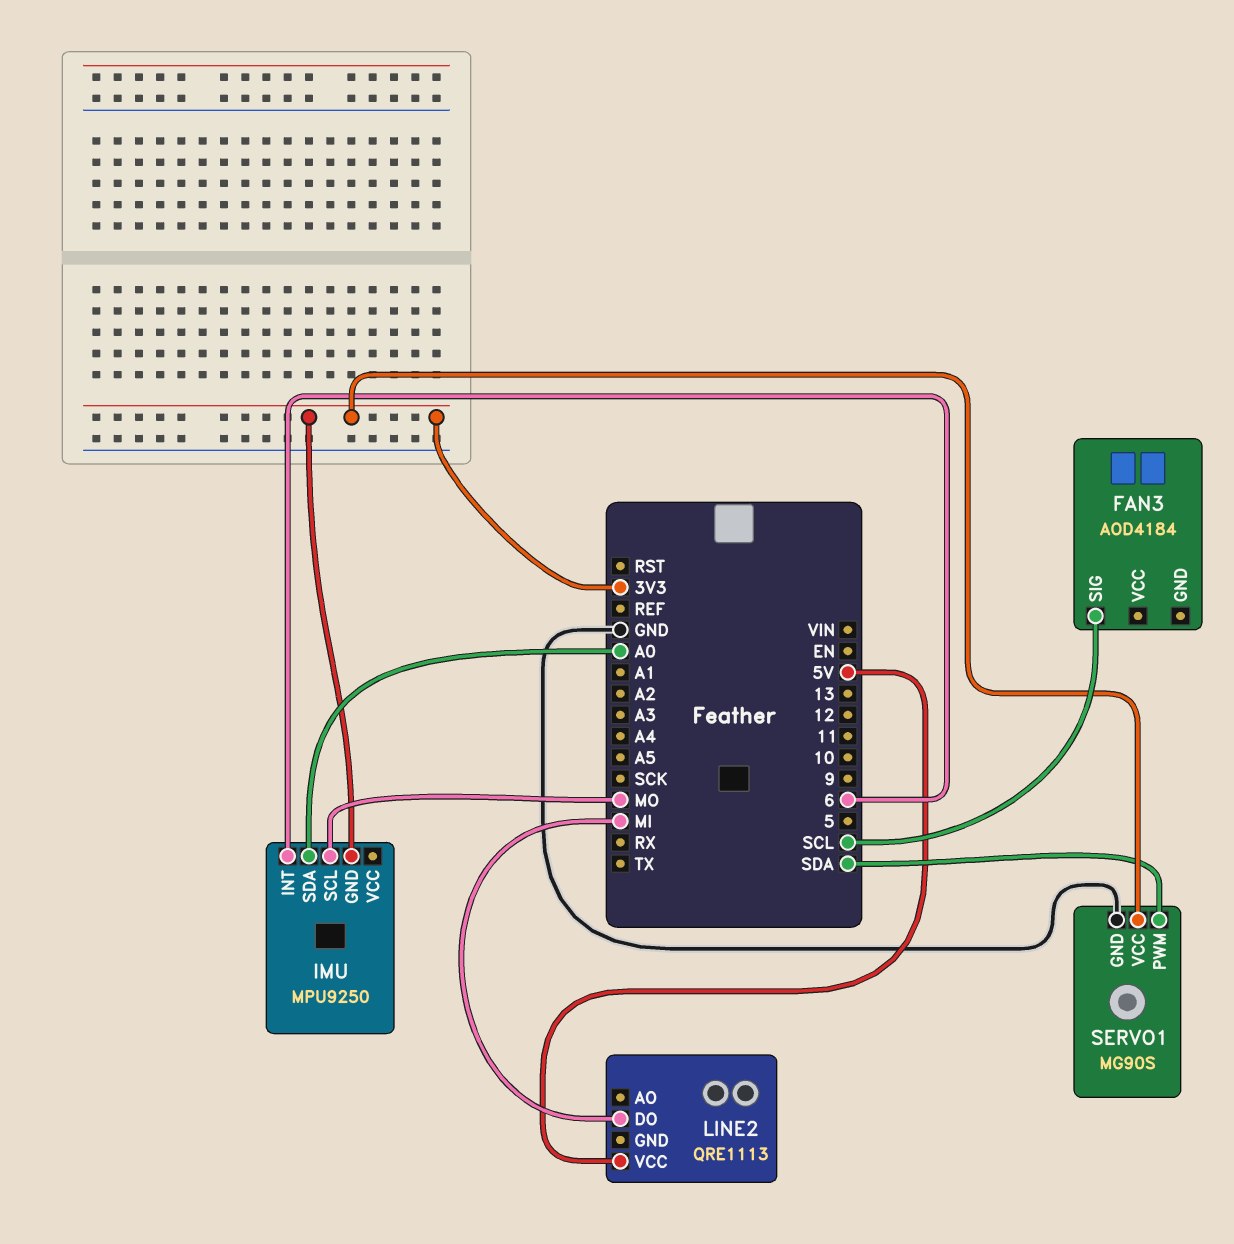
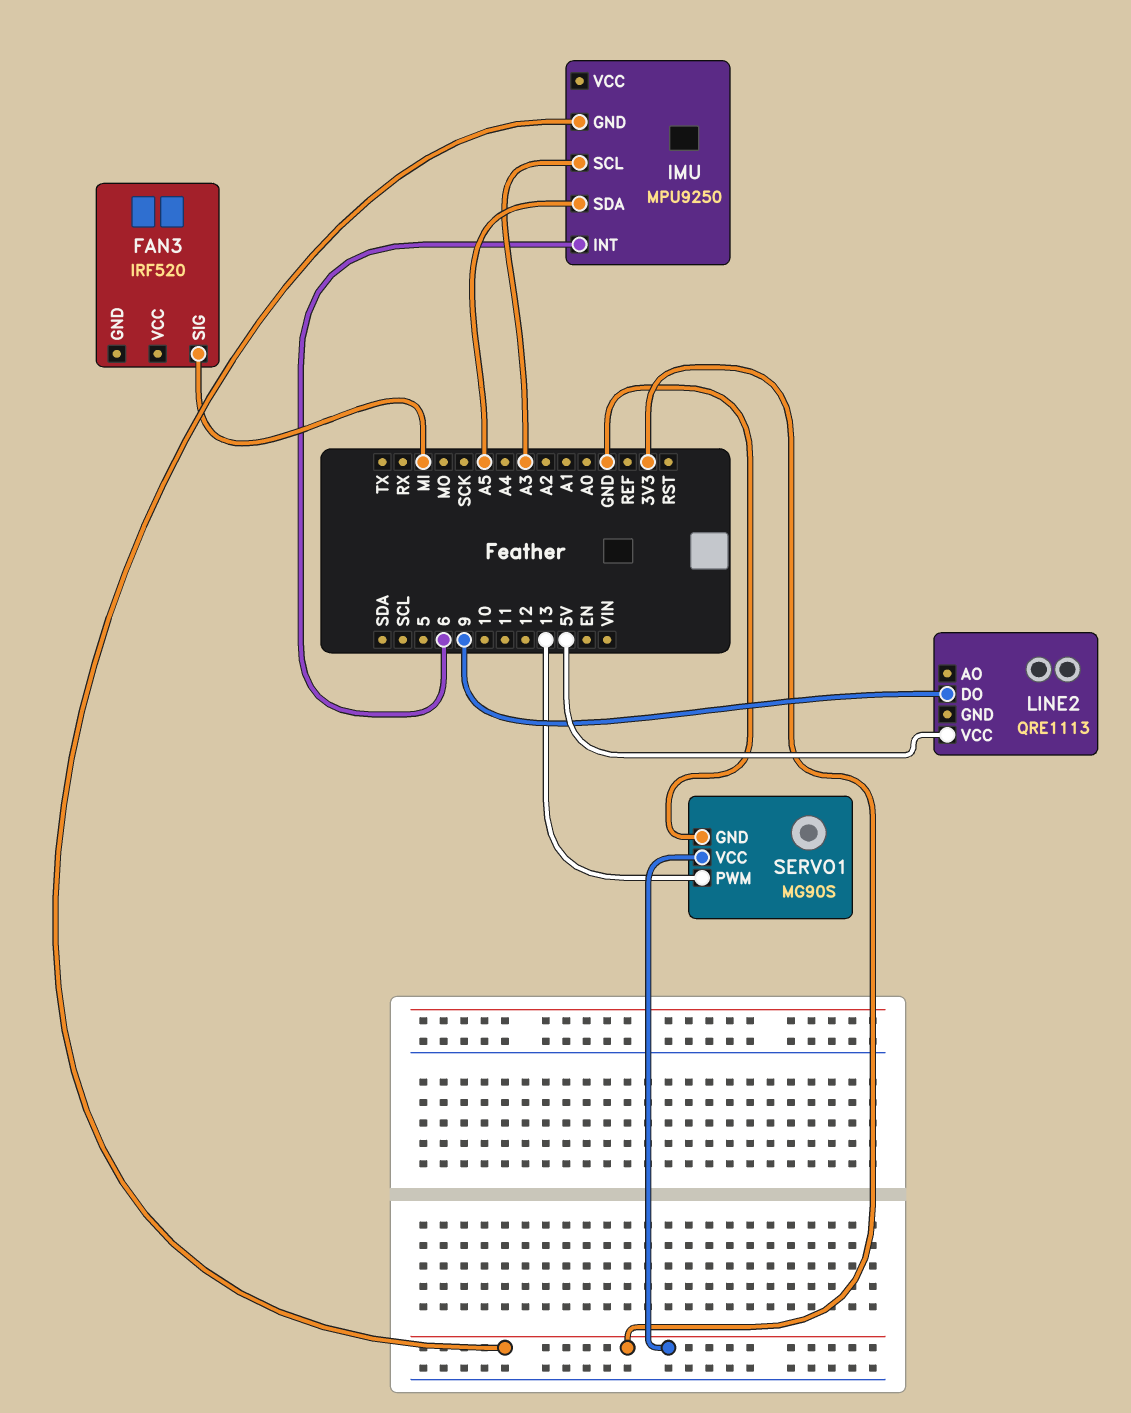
FAN3: AOD4184 -> IRF520
FAN3 pin SIG: SCL -> MI
IMU pin SCL: MO -> A3
IMU pin SDA: A0 -> A5
LINE2 pin DO: MI -> 9
SERVO1 pin PWM: SDA -> 13

